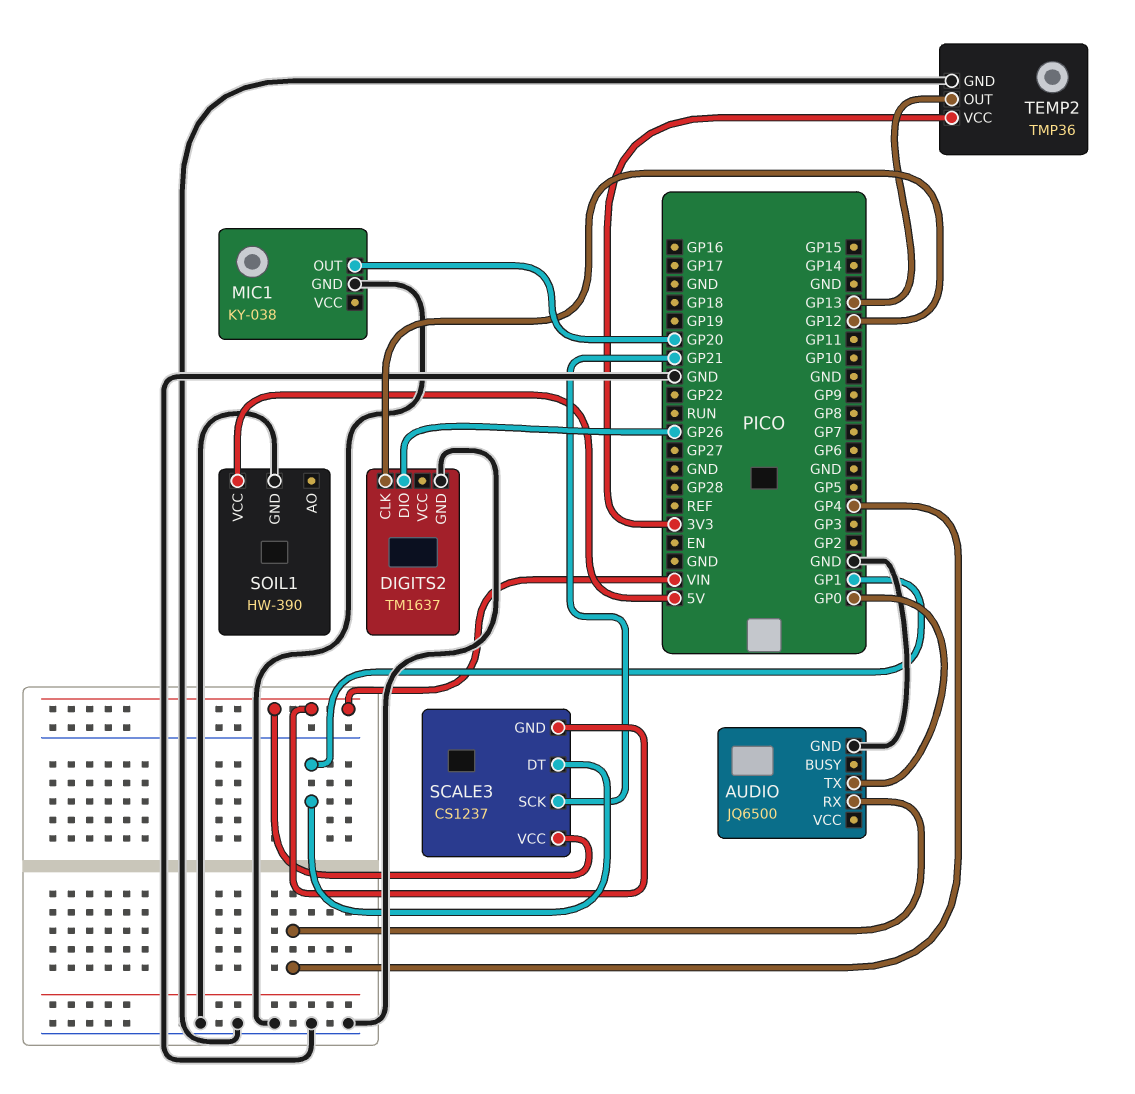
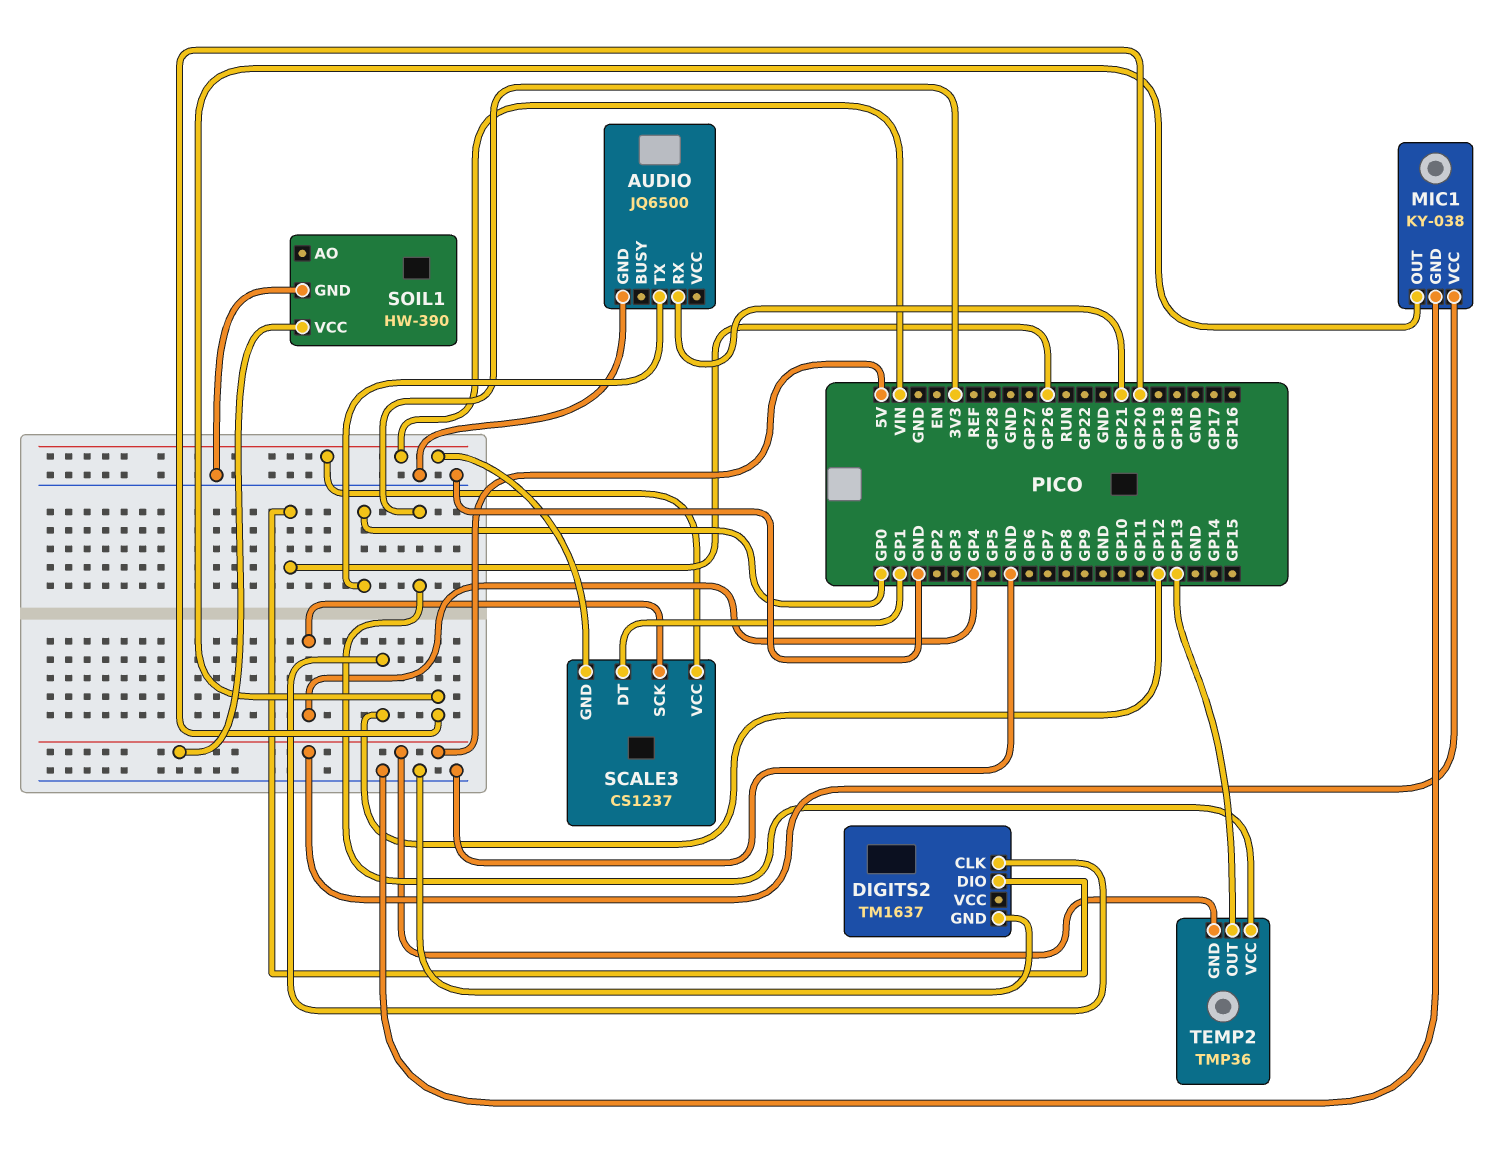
AUDIO pin RX: GP4 -> GP21
MIC1 pin VCC: none -> 5V
SCALE3 pin SCK: GP21 -> GP4
TEMP2 pin GND: GND -> 5V

